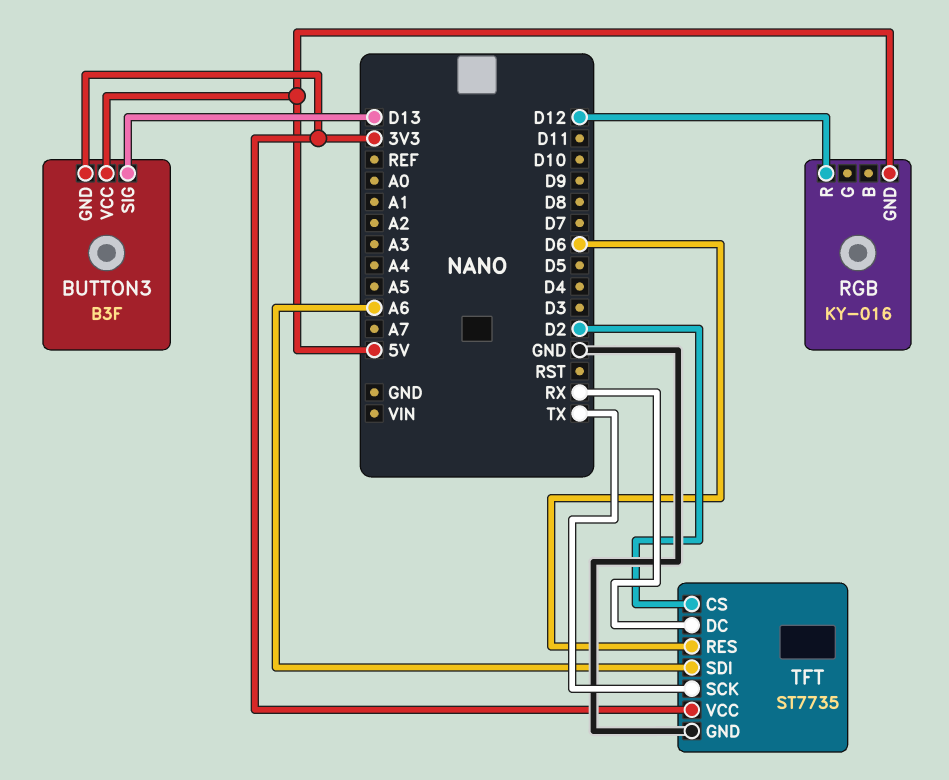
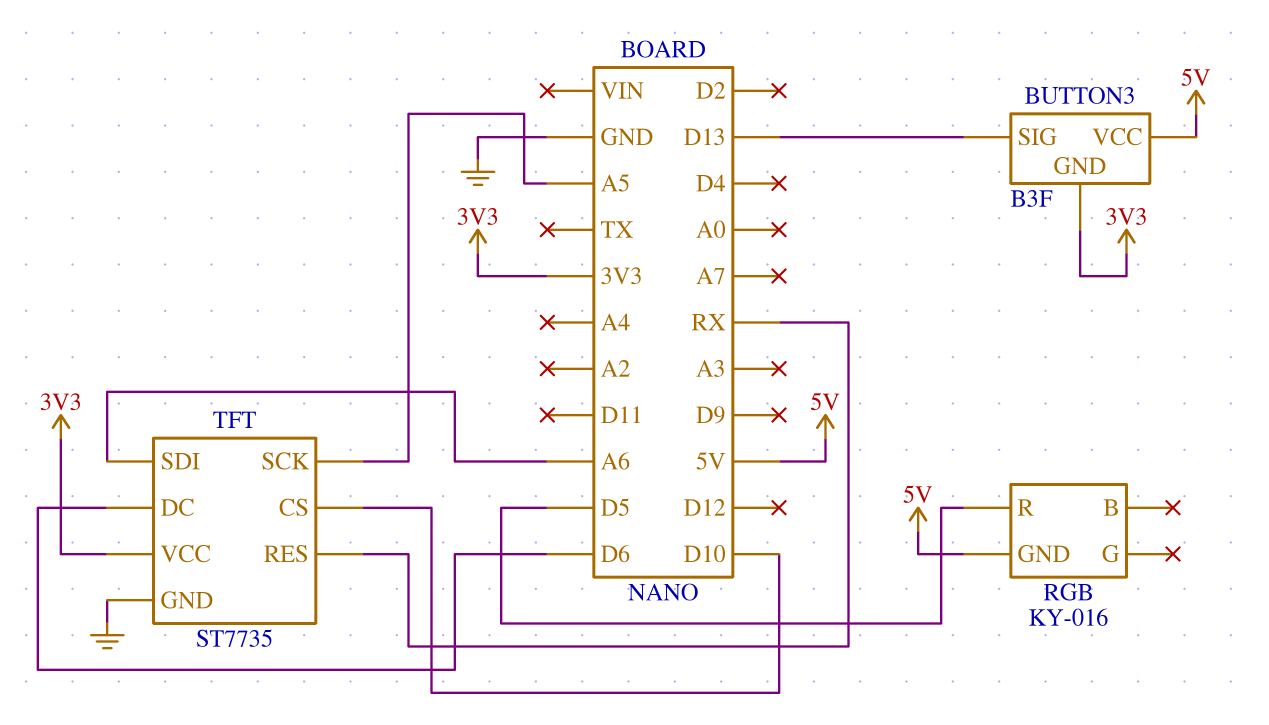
RGB pin R: D12 -> D5
TFT pin CS: D2 -> D10
TFT pin DC: RX -> D6
TFT pin RES: D6 -> RX
TFT pin SCK: TX -> A5

